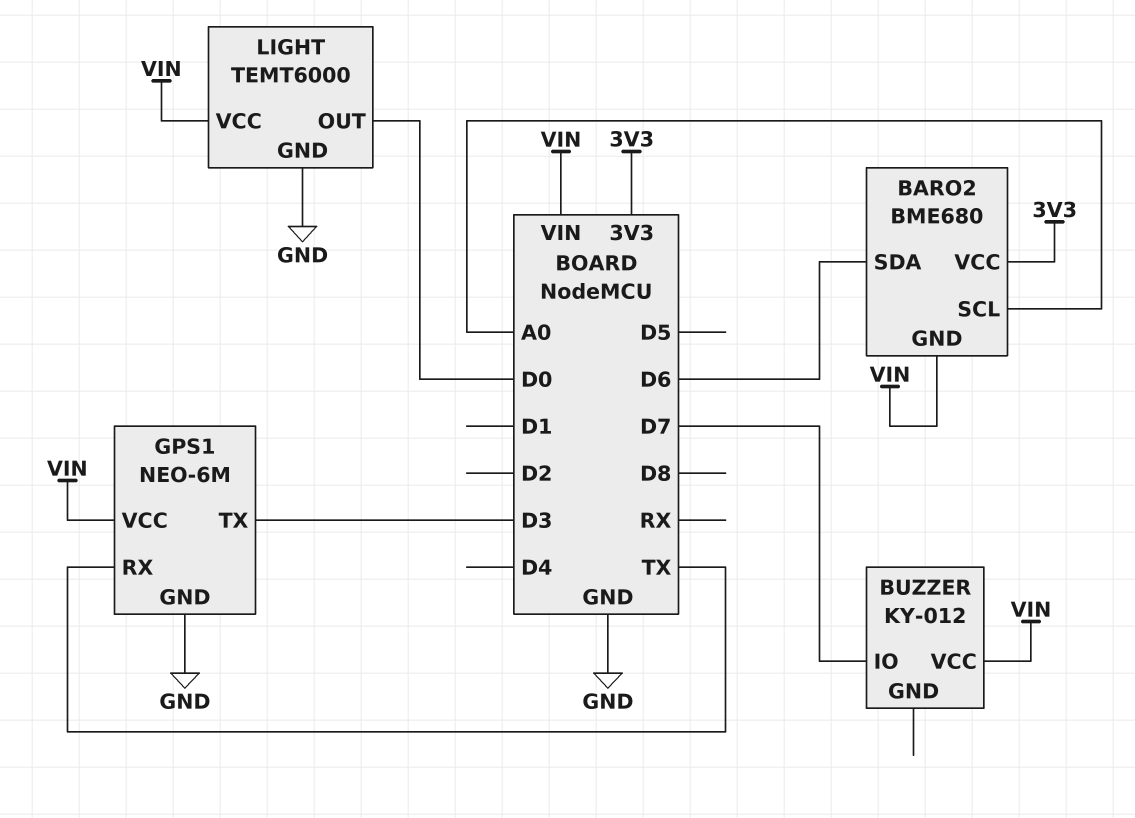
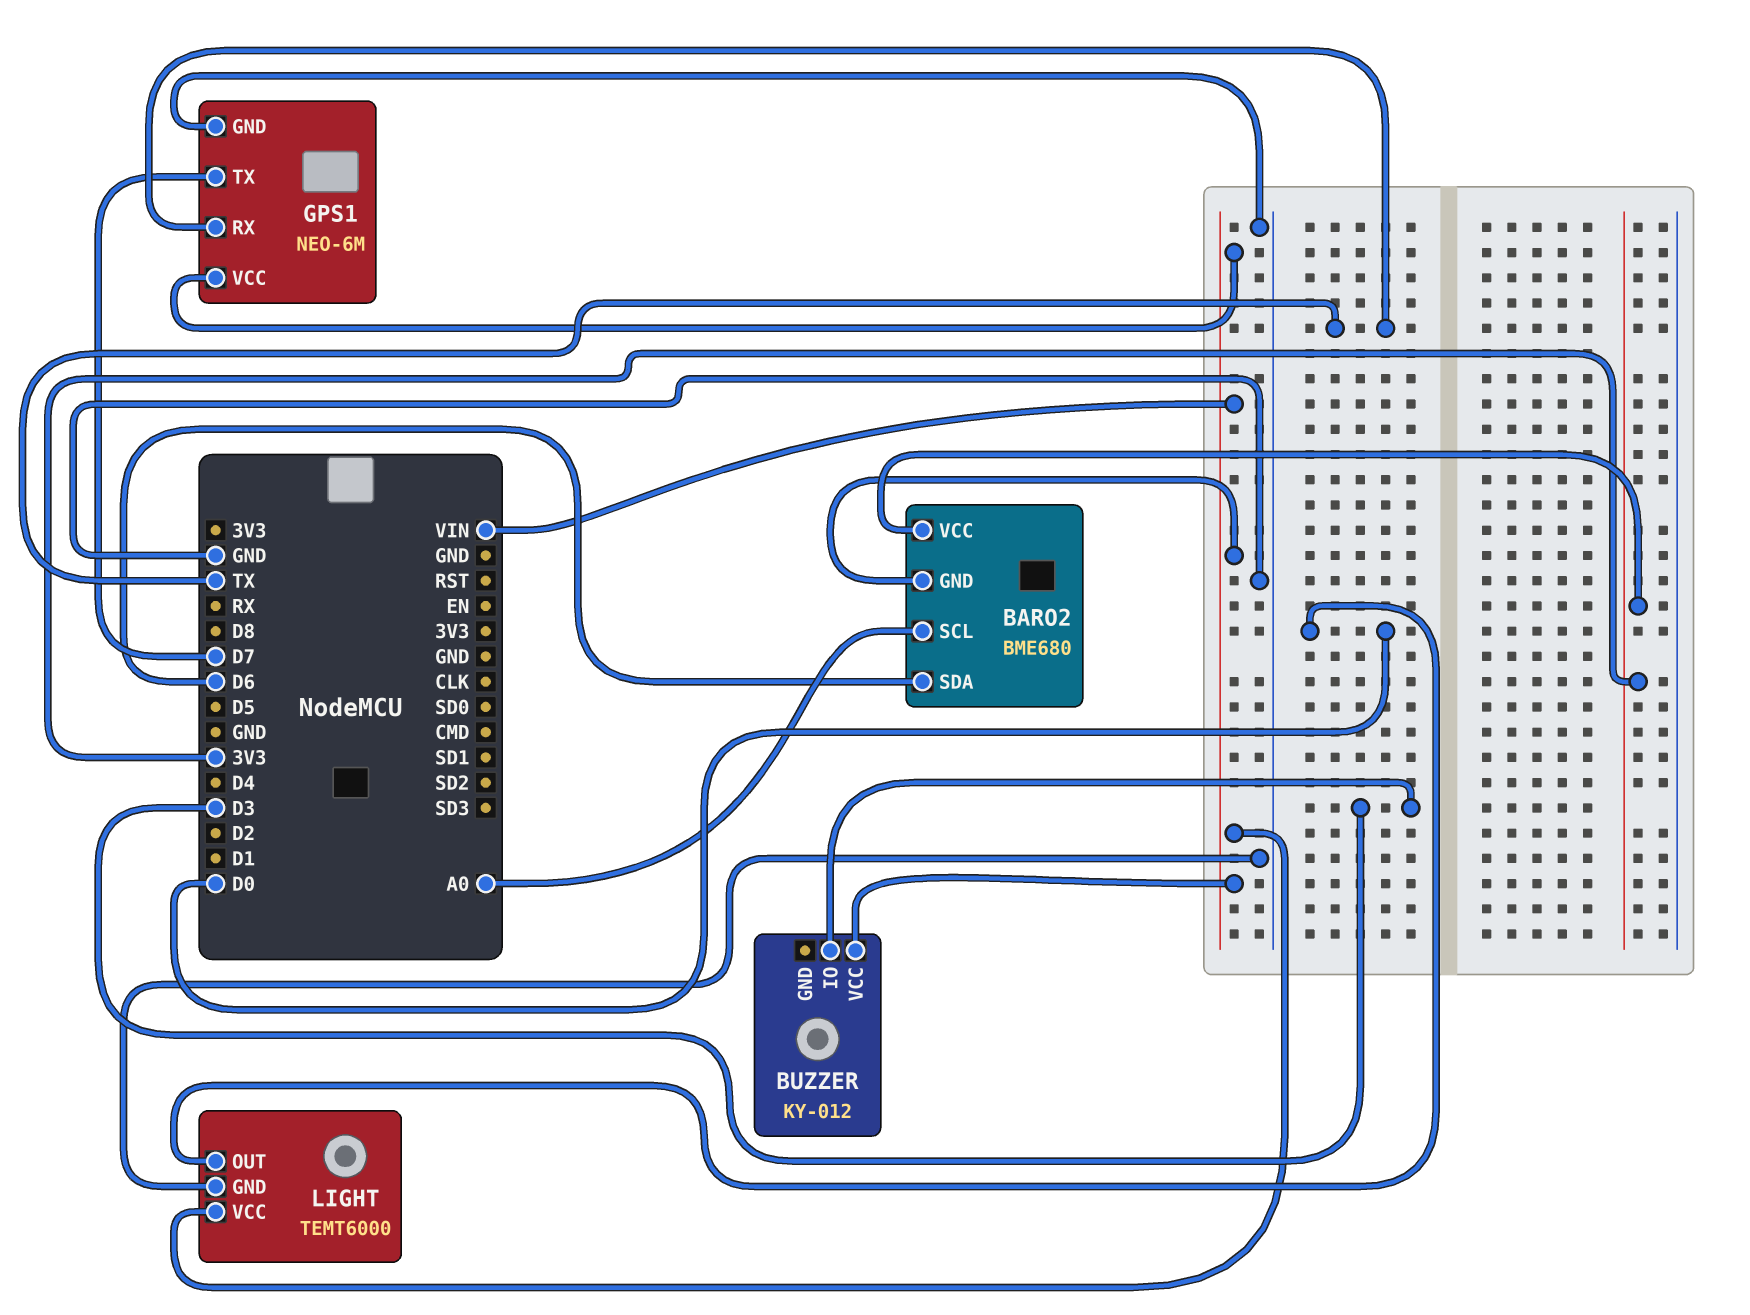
BUZZER pin IO: D7 -> D3
GPS1 pin TX: D3 -> D7

